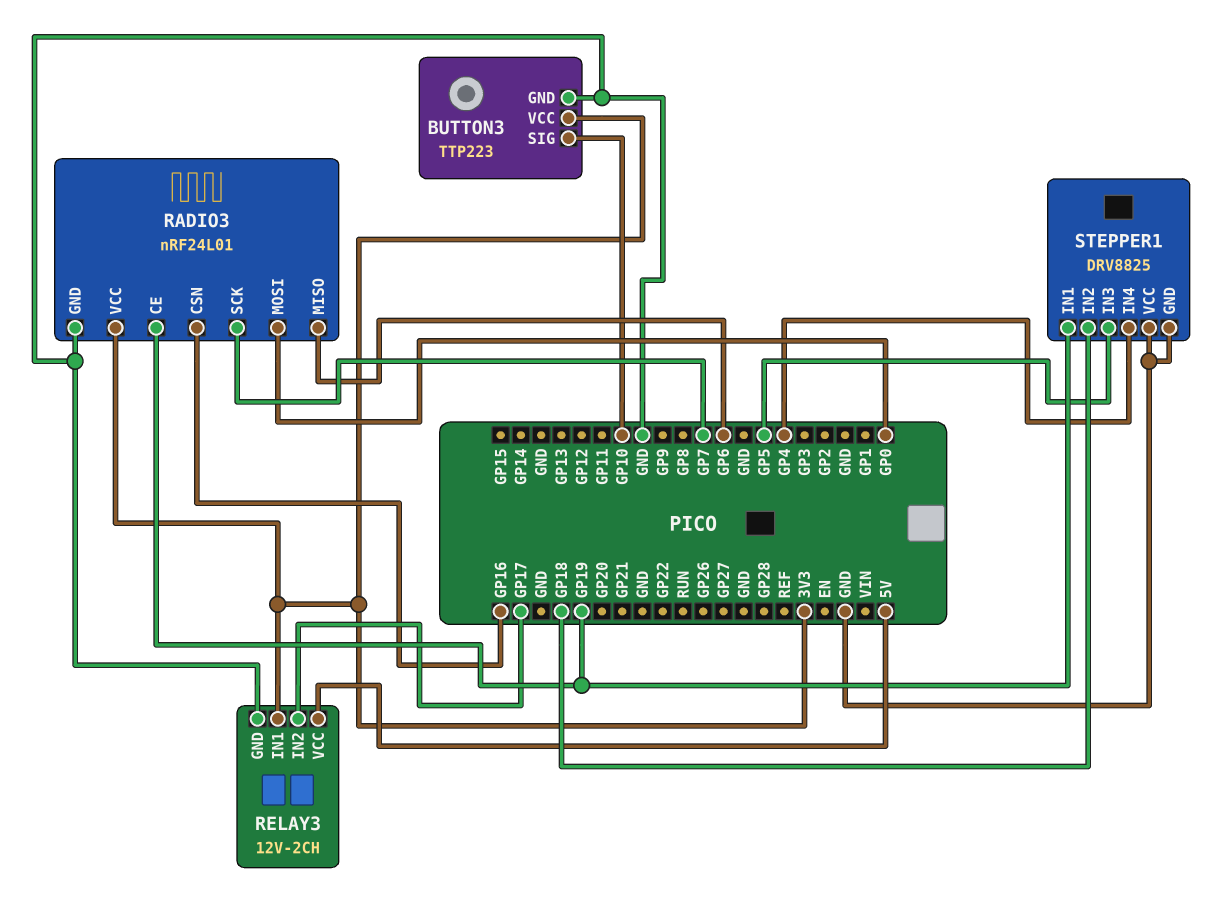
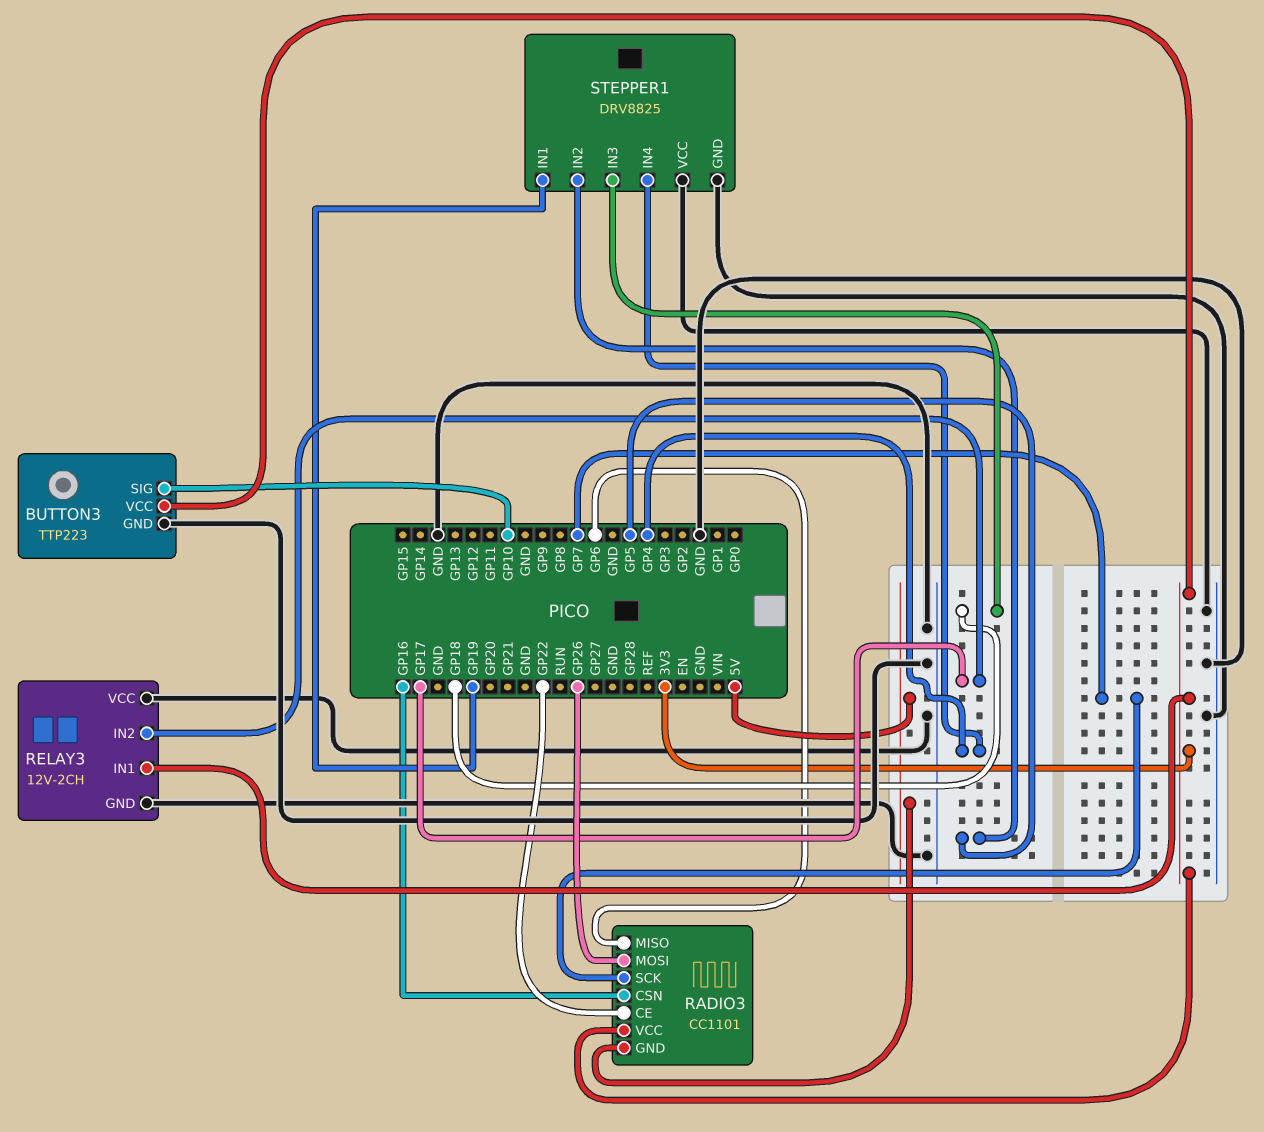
RADIO3: nRF24L01 -> CC1101
RADIO3 pin CE: GP19 -> GP22
RADIO3 pin GND: GND -> 5V
RADIO3 pin MOSI: GP0 -> GP26
RELAY3 pin VCC: 5V -> GND
STEPPER1 pin IN2: GP18 -> GP5
STEPPER1 pin IN3: GP5 -> GP18

